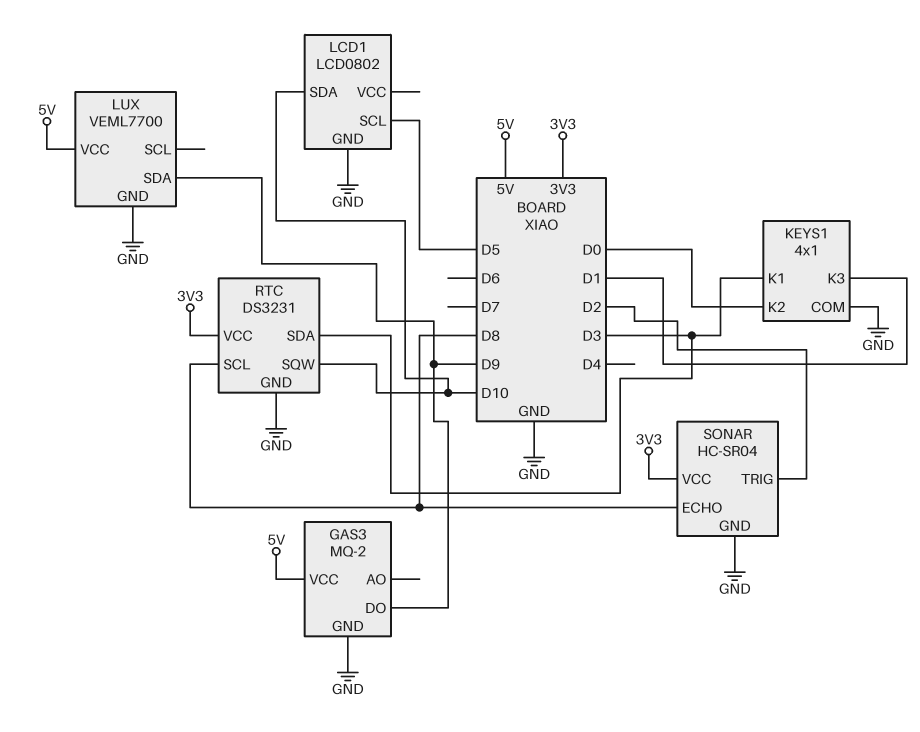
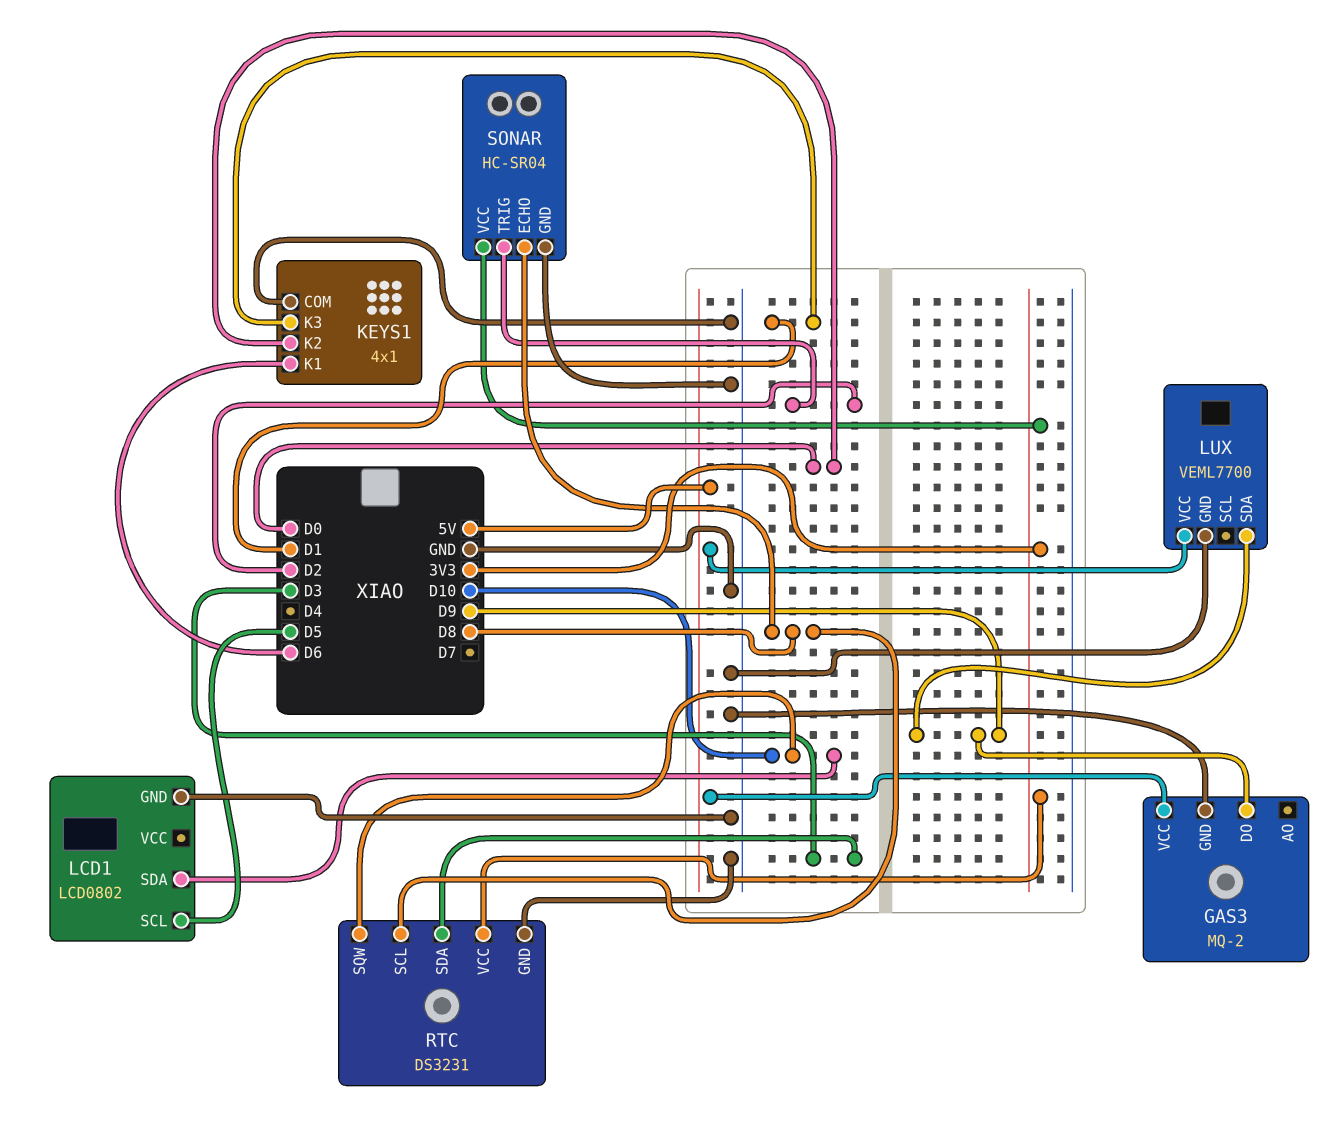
KEYS1 pin K1: D3 -> D6

